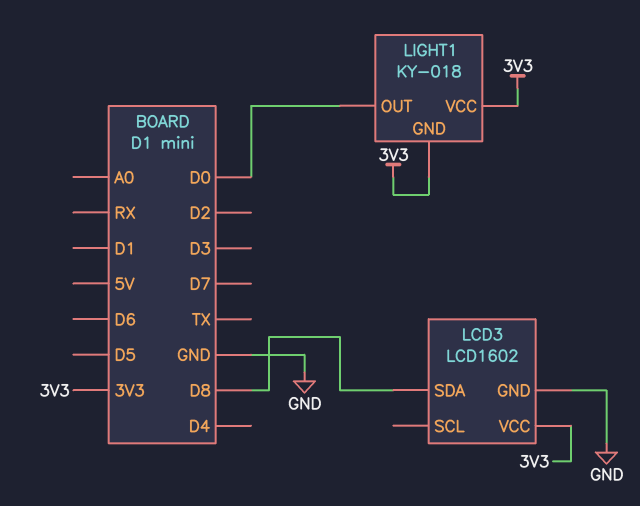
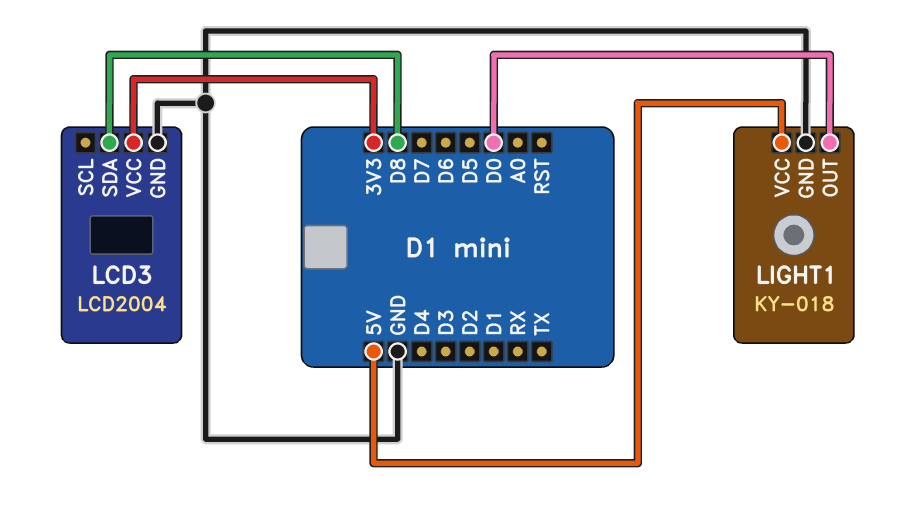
LCD3: LCD1602 -> LCD2004
LIGHT1 pin GND: 3V3 -> GND
LIGHT1 pin VCC: 3V3 -> 5V

